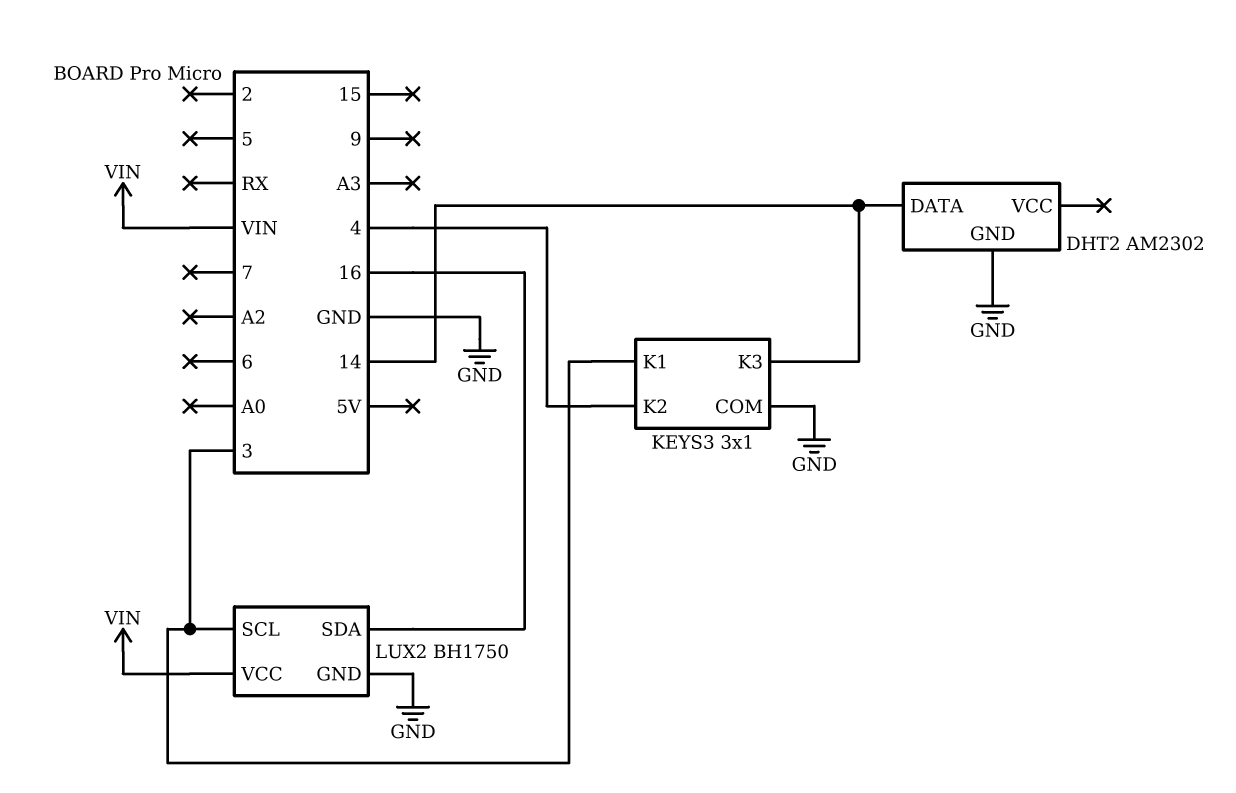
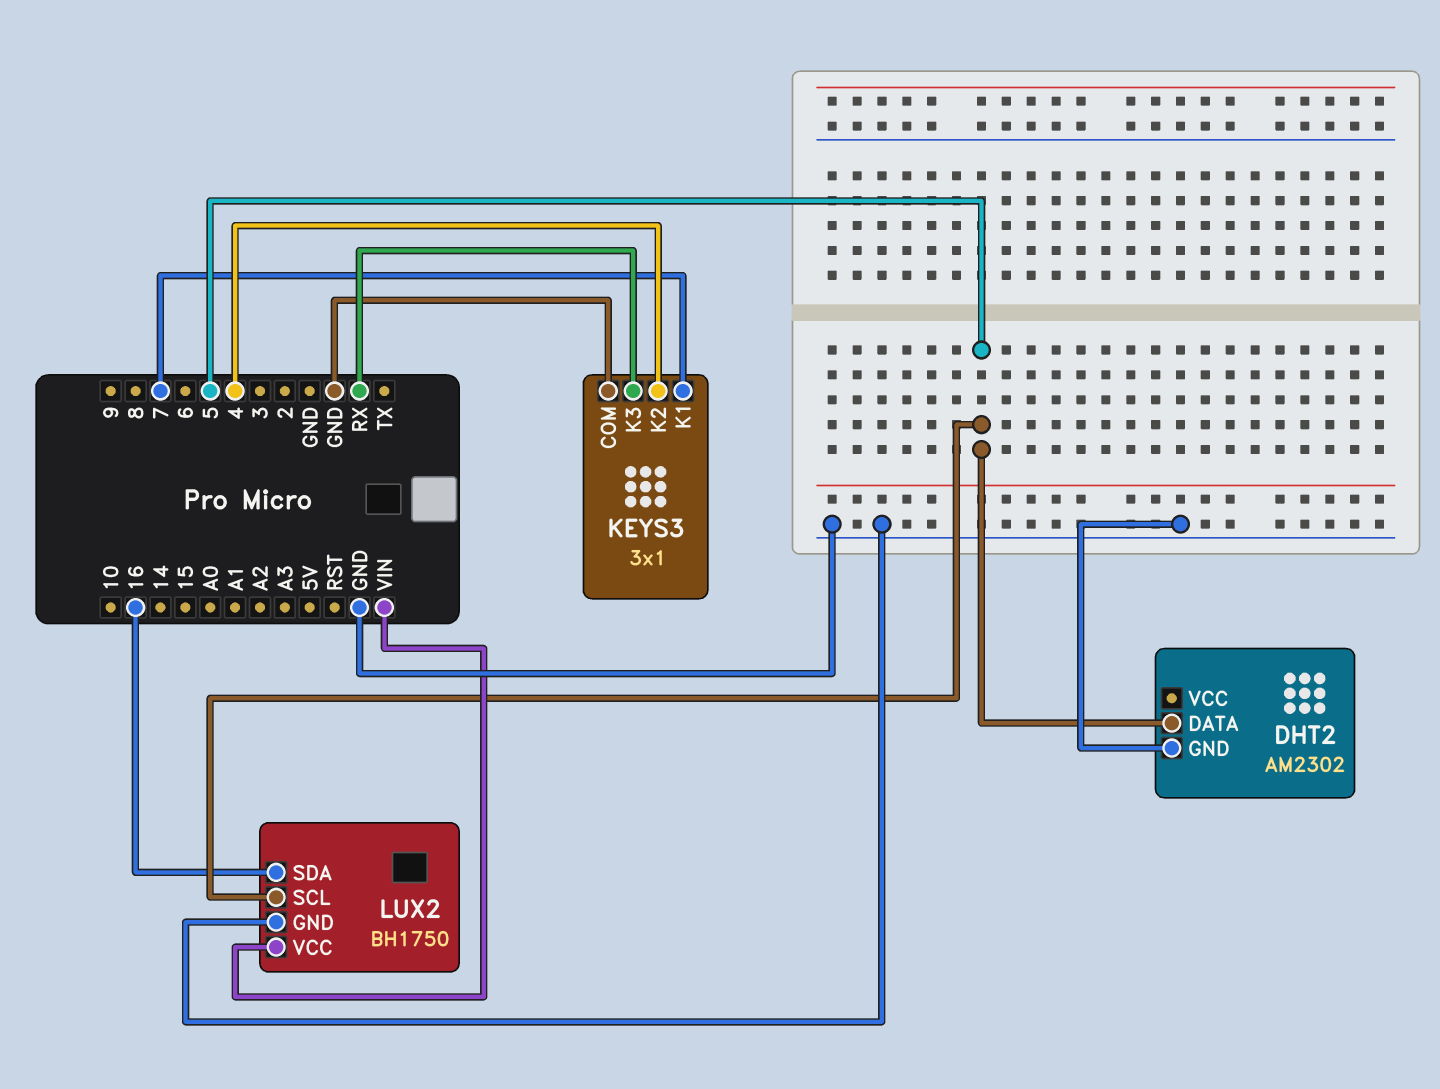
DHT2 pin DATA: 14 -> 5
KEYS3 pin K1: 3 -> 7
KEYS3 pin K3: 14 -> RX
LUX2 pin SCL: 3 -> 5

